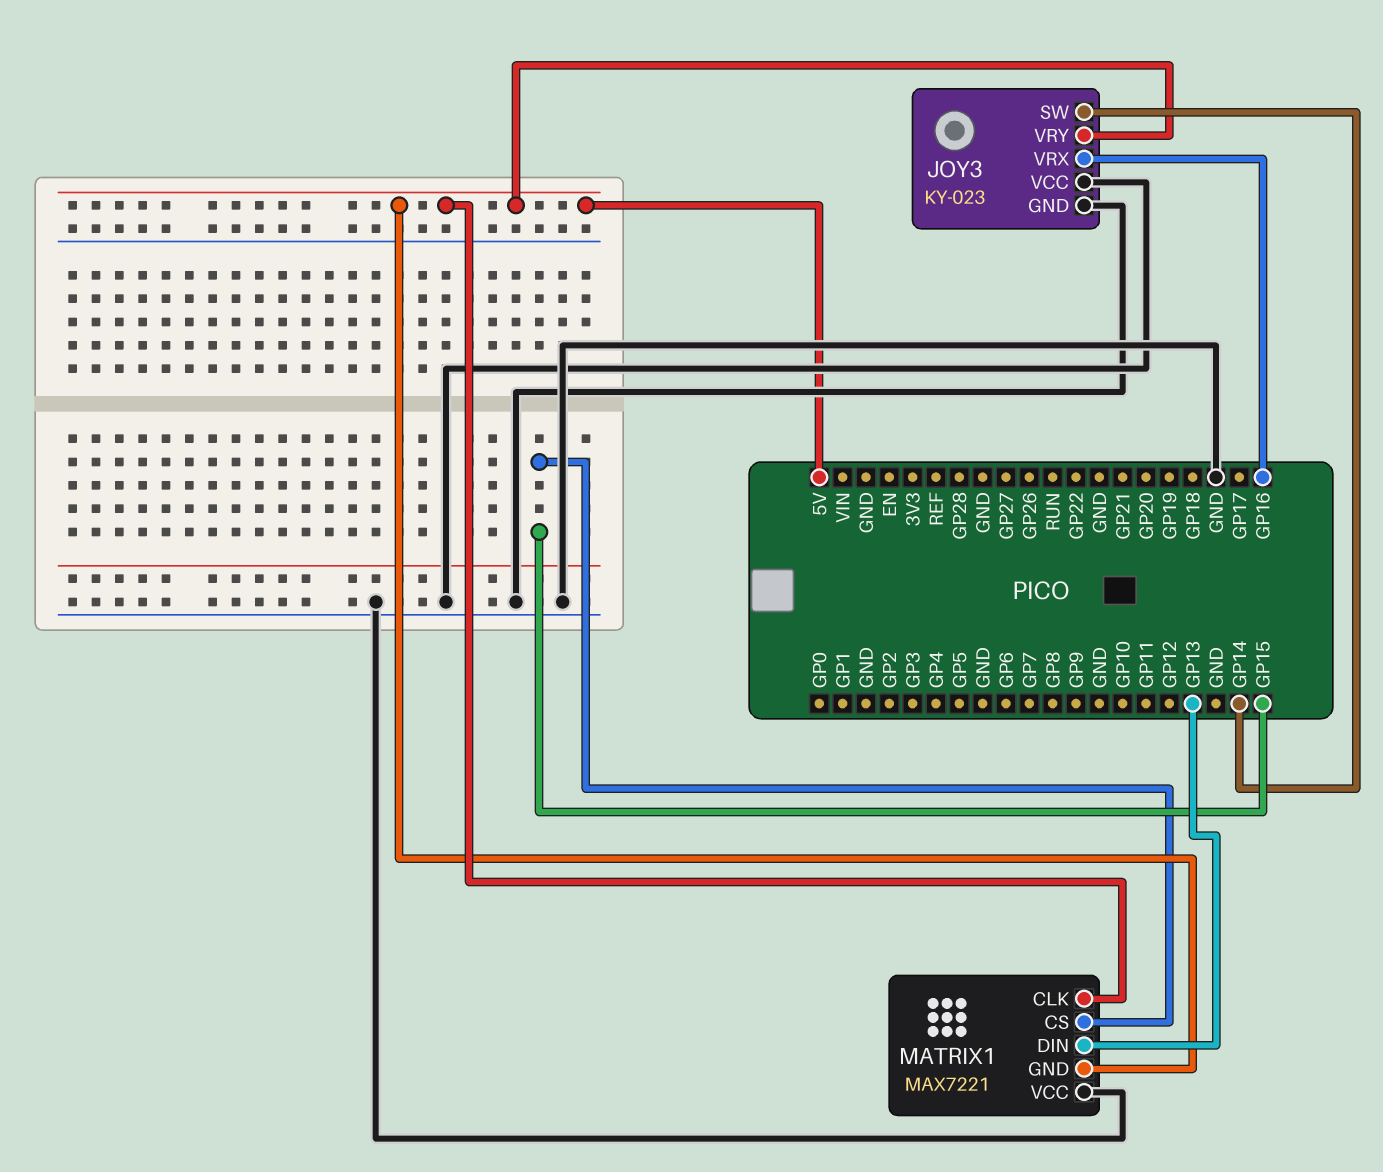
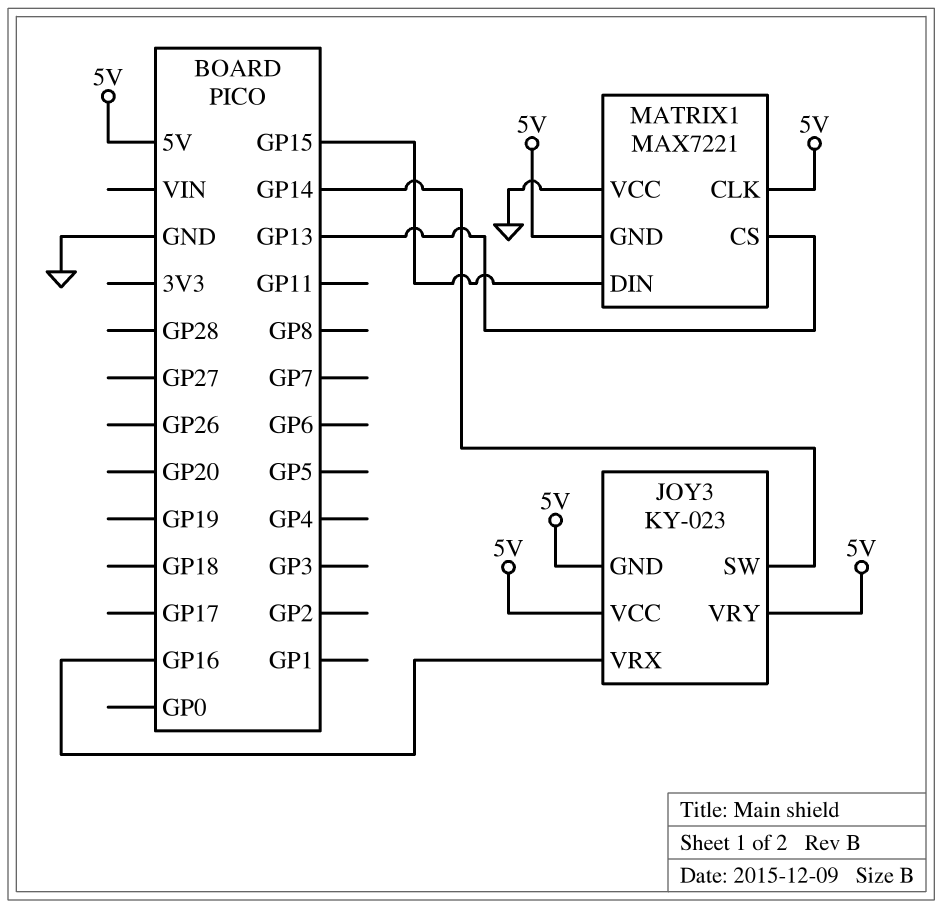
JOY3 pin GND: GND -> 5V
JOY3 pin VCC: GND -> 5V
MATRIX1 pin CS: GP15 -> GP13
MATRIX1 pin DIN: GP13 -> GP15

